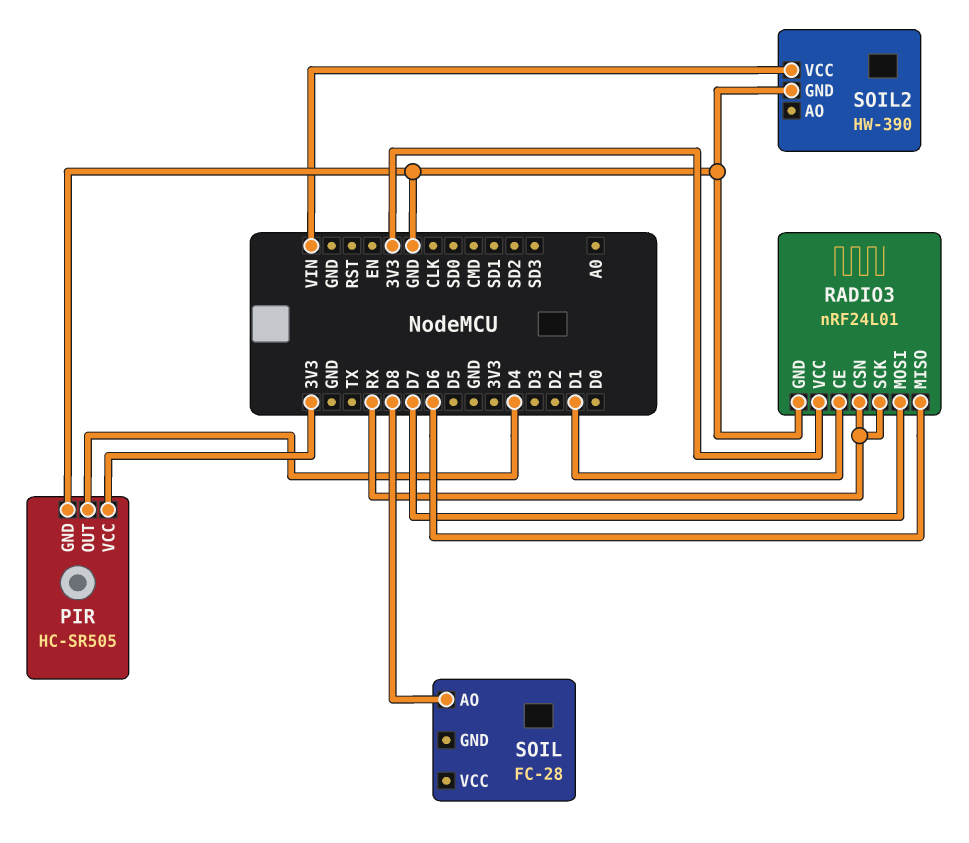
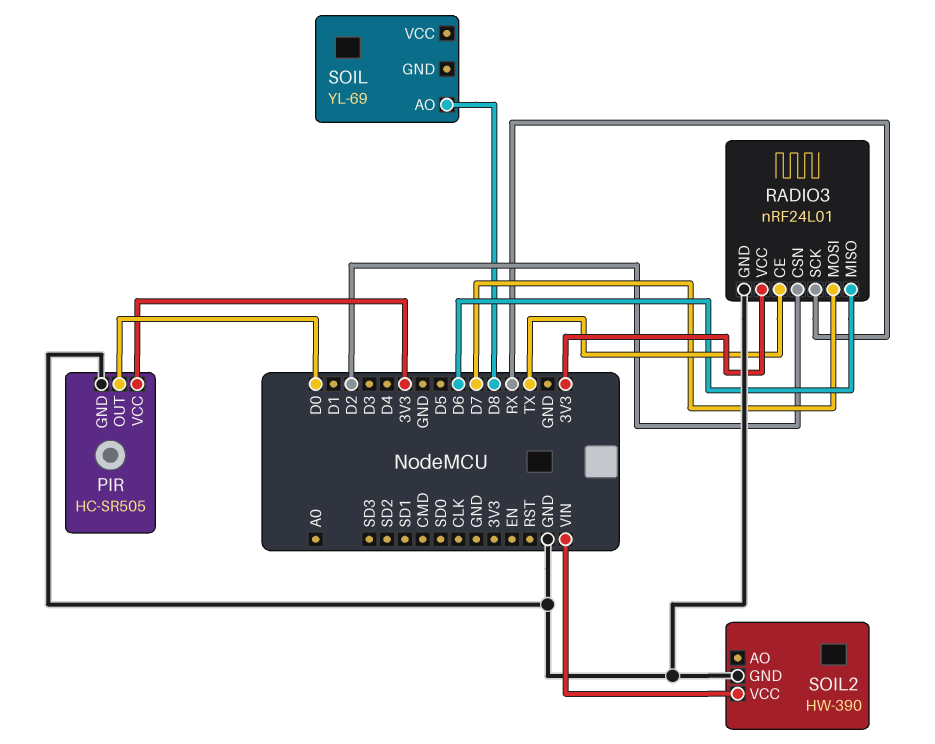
PIR pin OUT: D4 -> D0
RADIO3 pin CE: D1 -> TX
RADIO3 pin CSN: RX -> D2
SOIL: FC-28 -> YL-69

